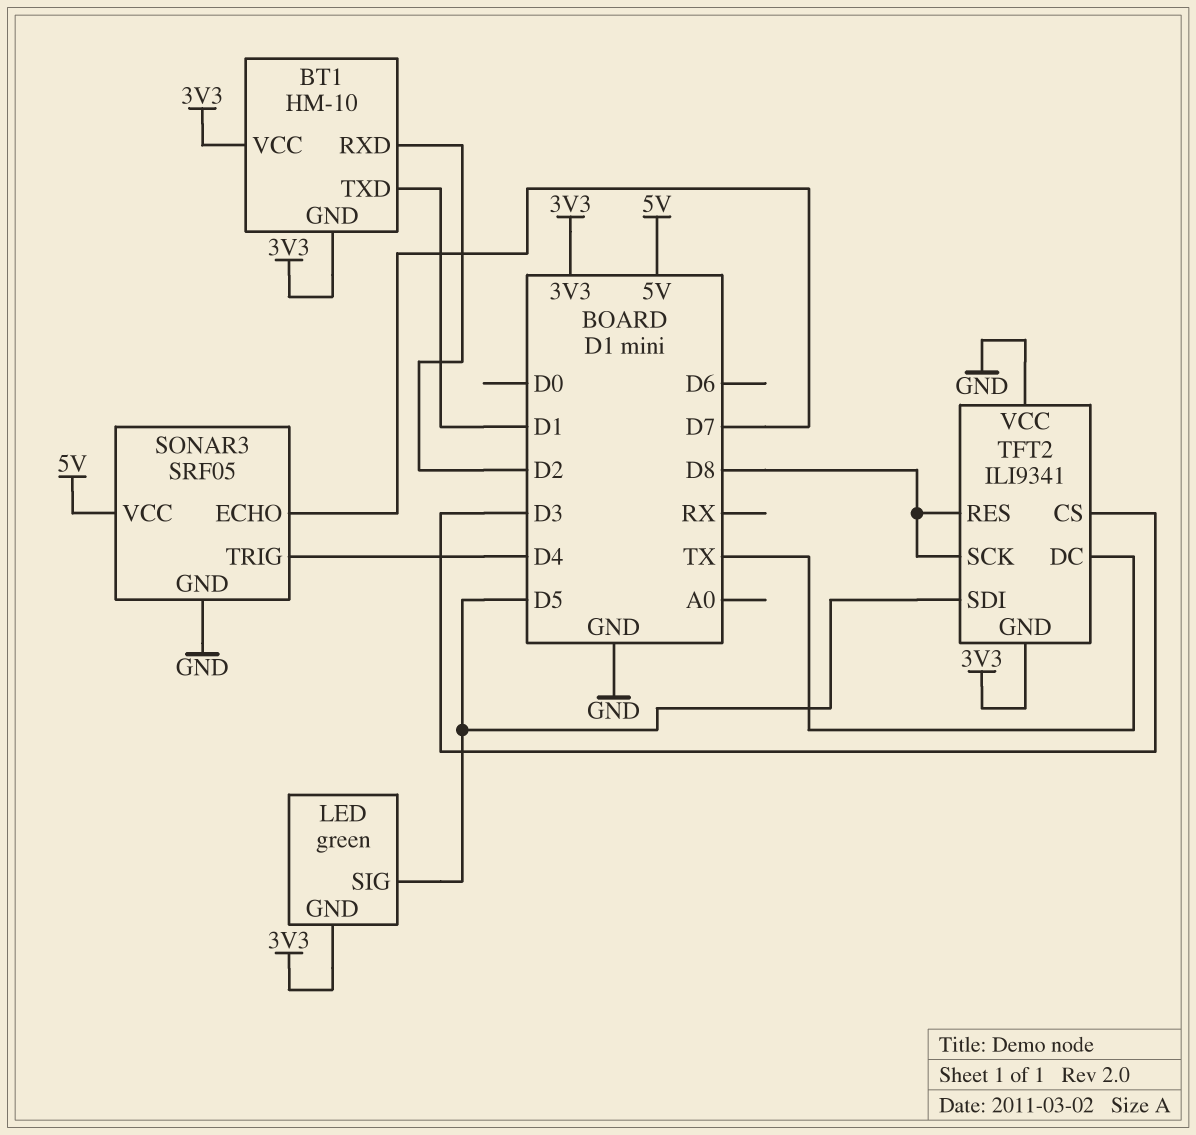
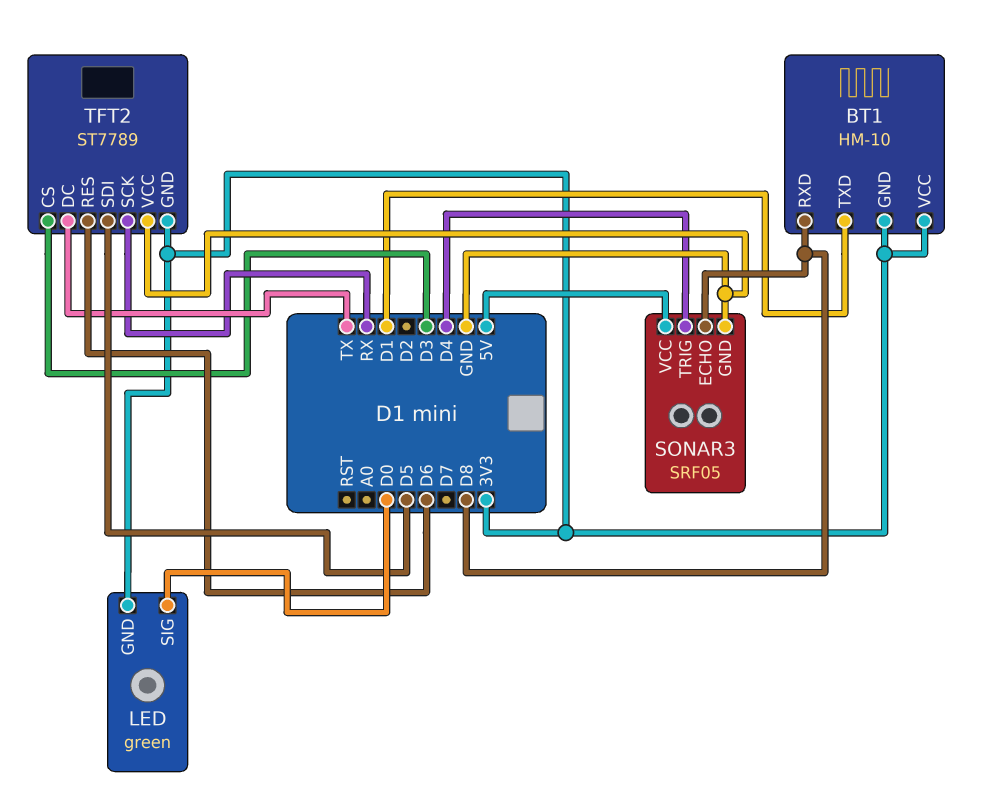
BT1 pin RXD: D2 -> D8
LED pin SIG: D5 -> D0
SONAR3 pin ECHO: D7 -> D8
TFT2: ILI9341 -> ST7789
TFT2 pin RES: D8 -> D6
TFT2 pin SCK: D8 -> RX

